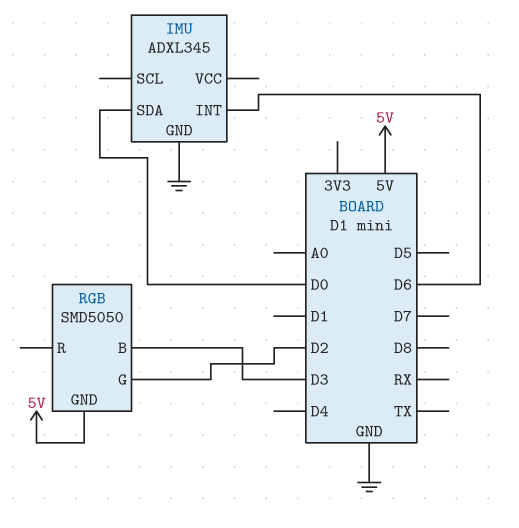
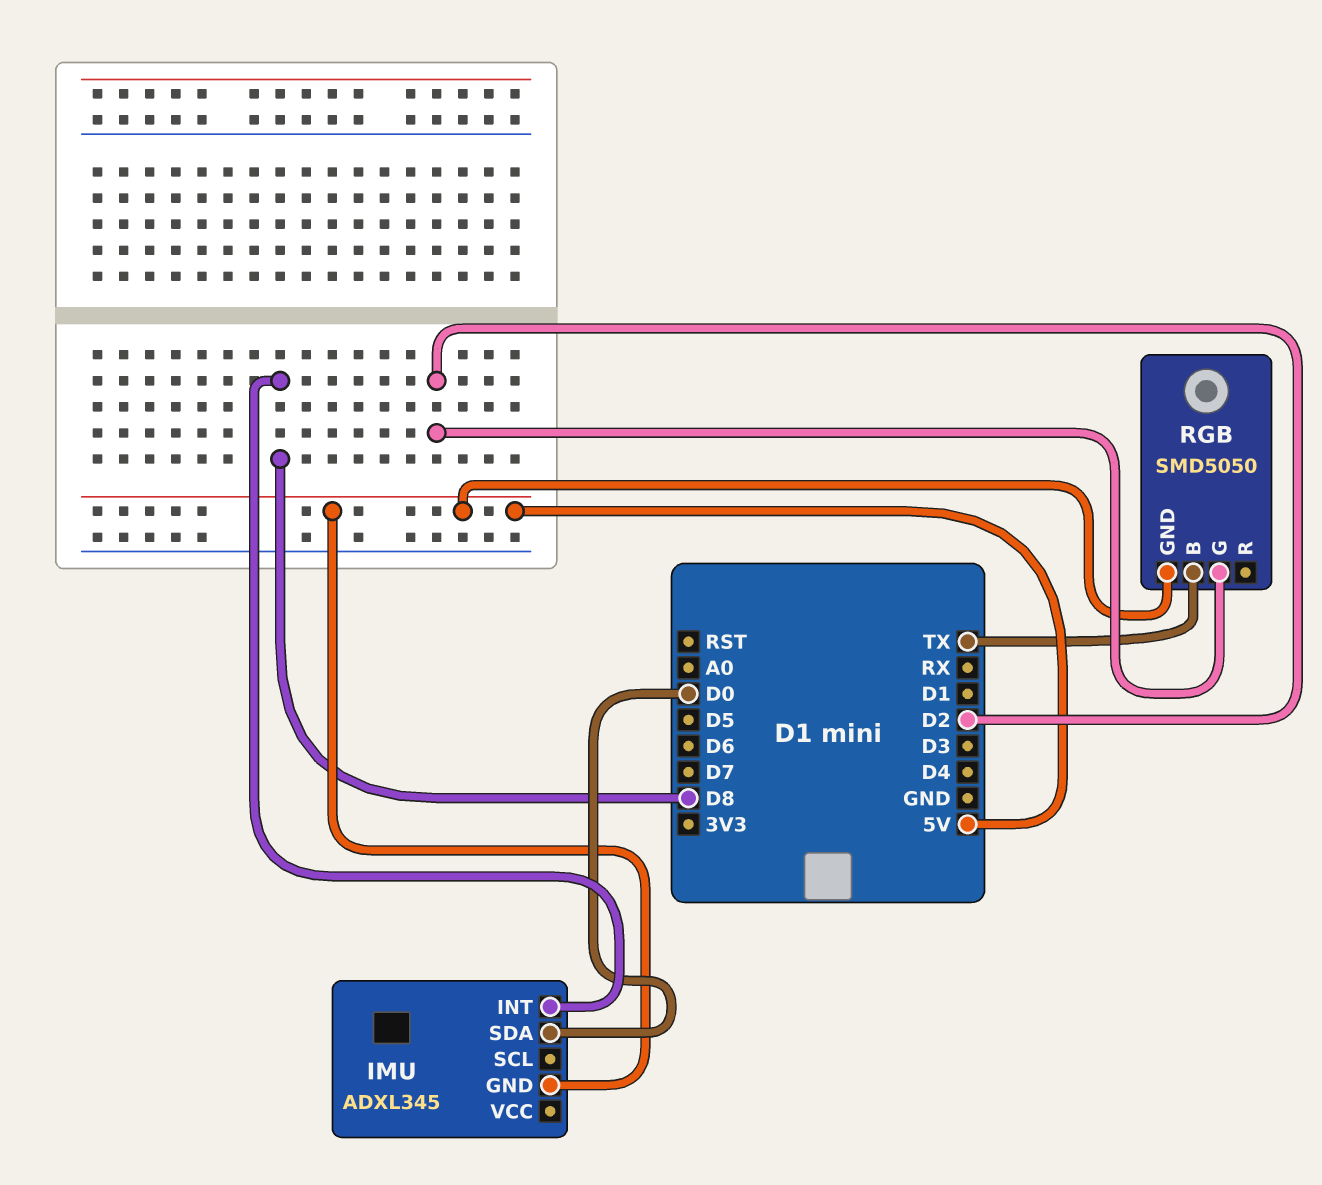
IMU pin GND: GND -> 5V
IMU pin INT: D6 -> D8
RGB pin B: D3 -> TX

